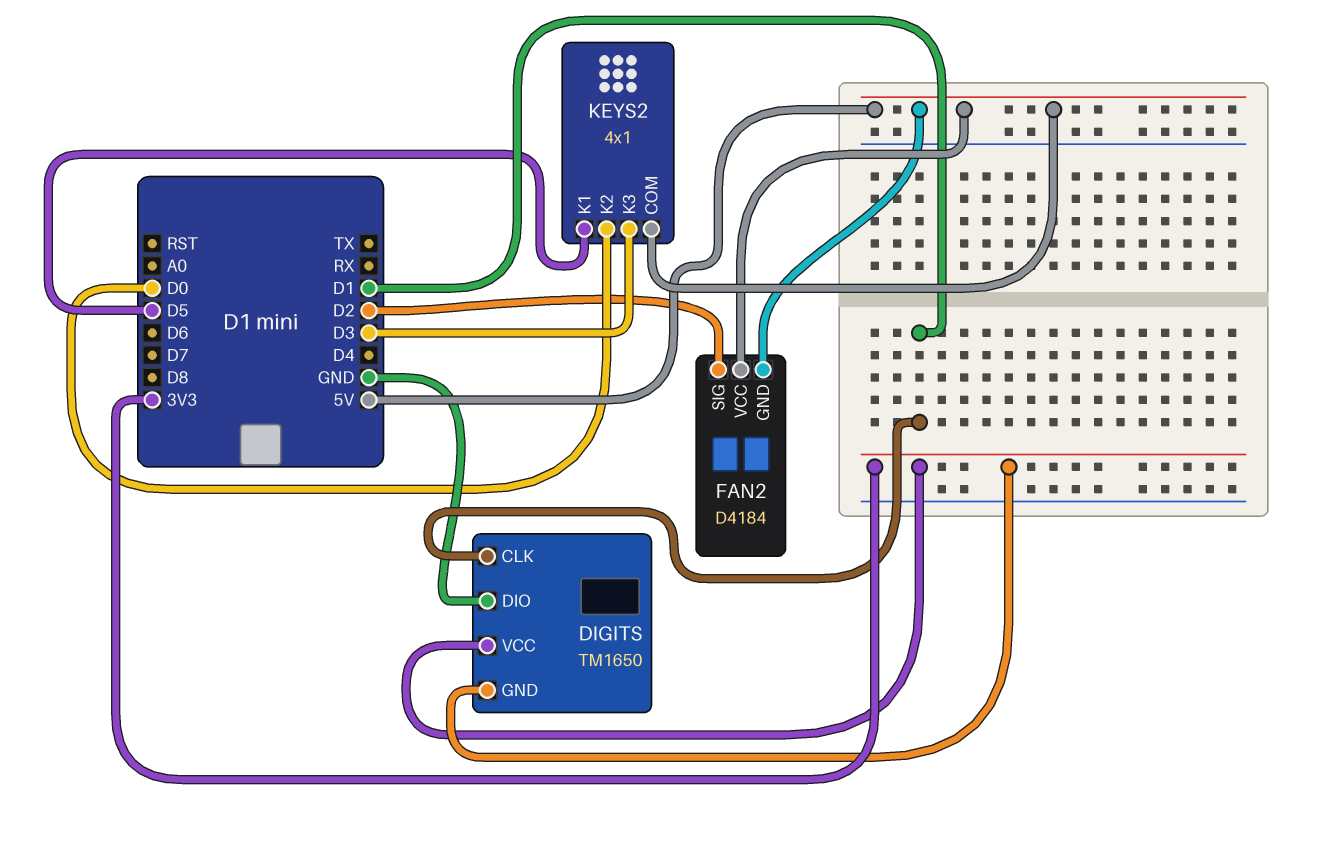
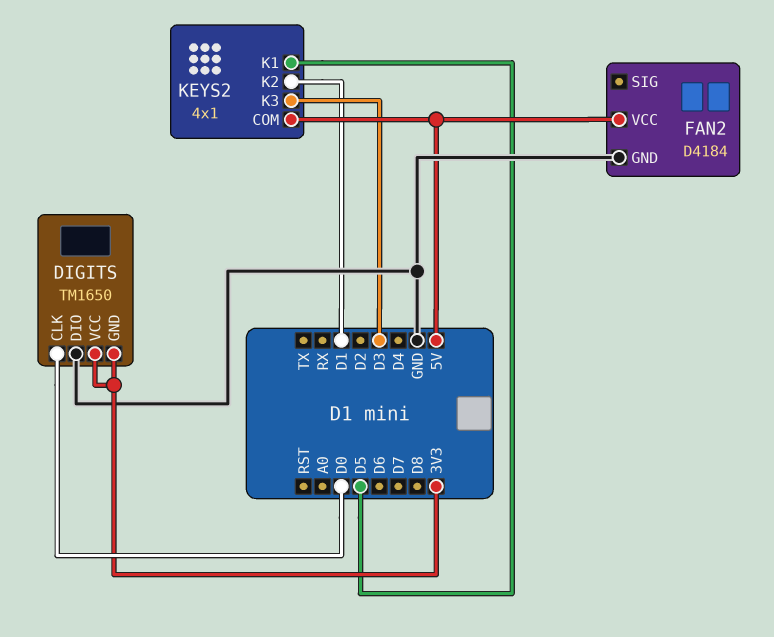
DIGITS pin CLK: D1 -> D0
FAN2 pin GND: 5V -> GND
FAN2 pin SIG: D2 -> none
KEYS2 pin K2: D0 -> D1

